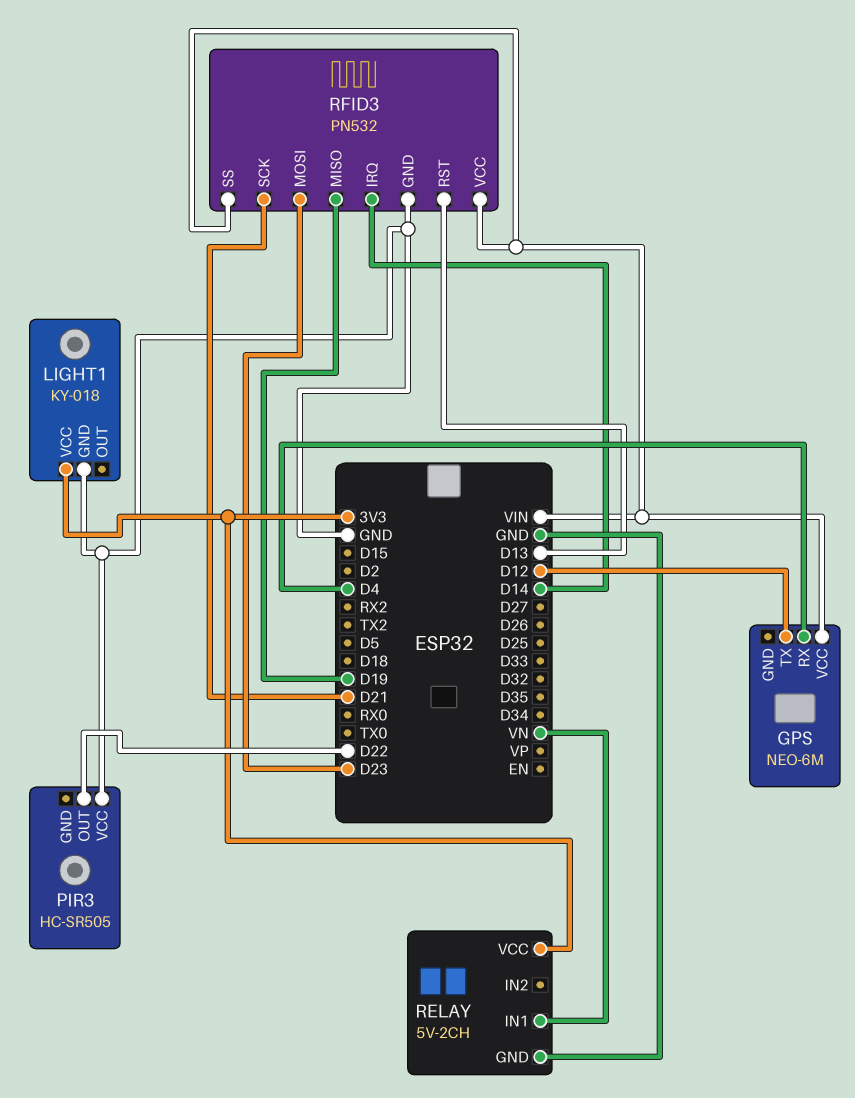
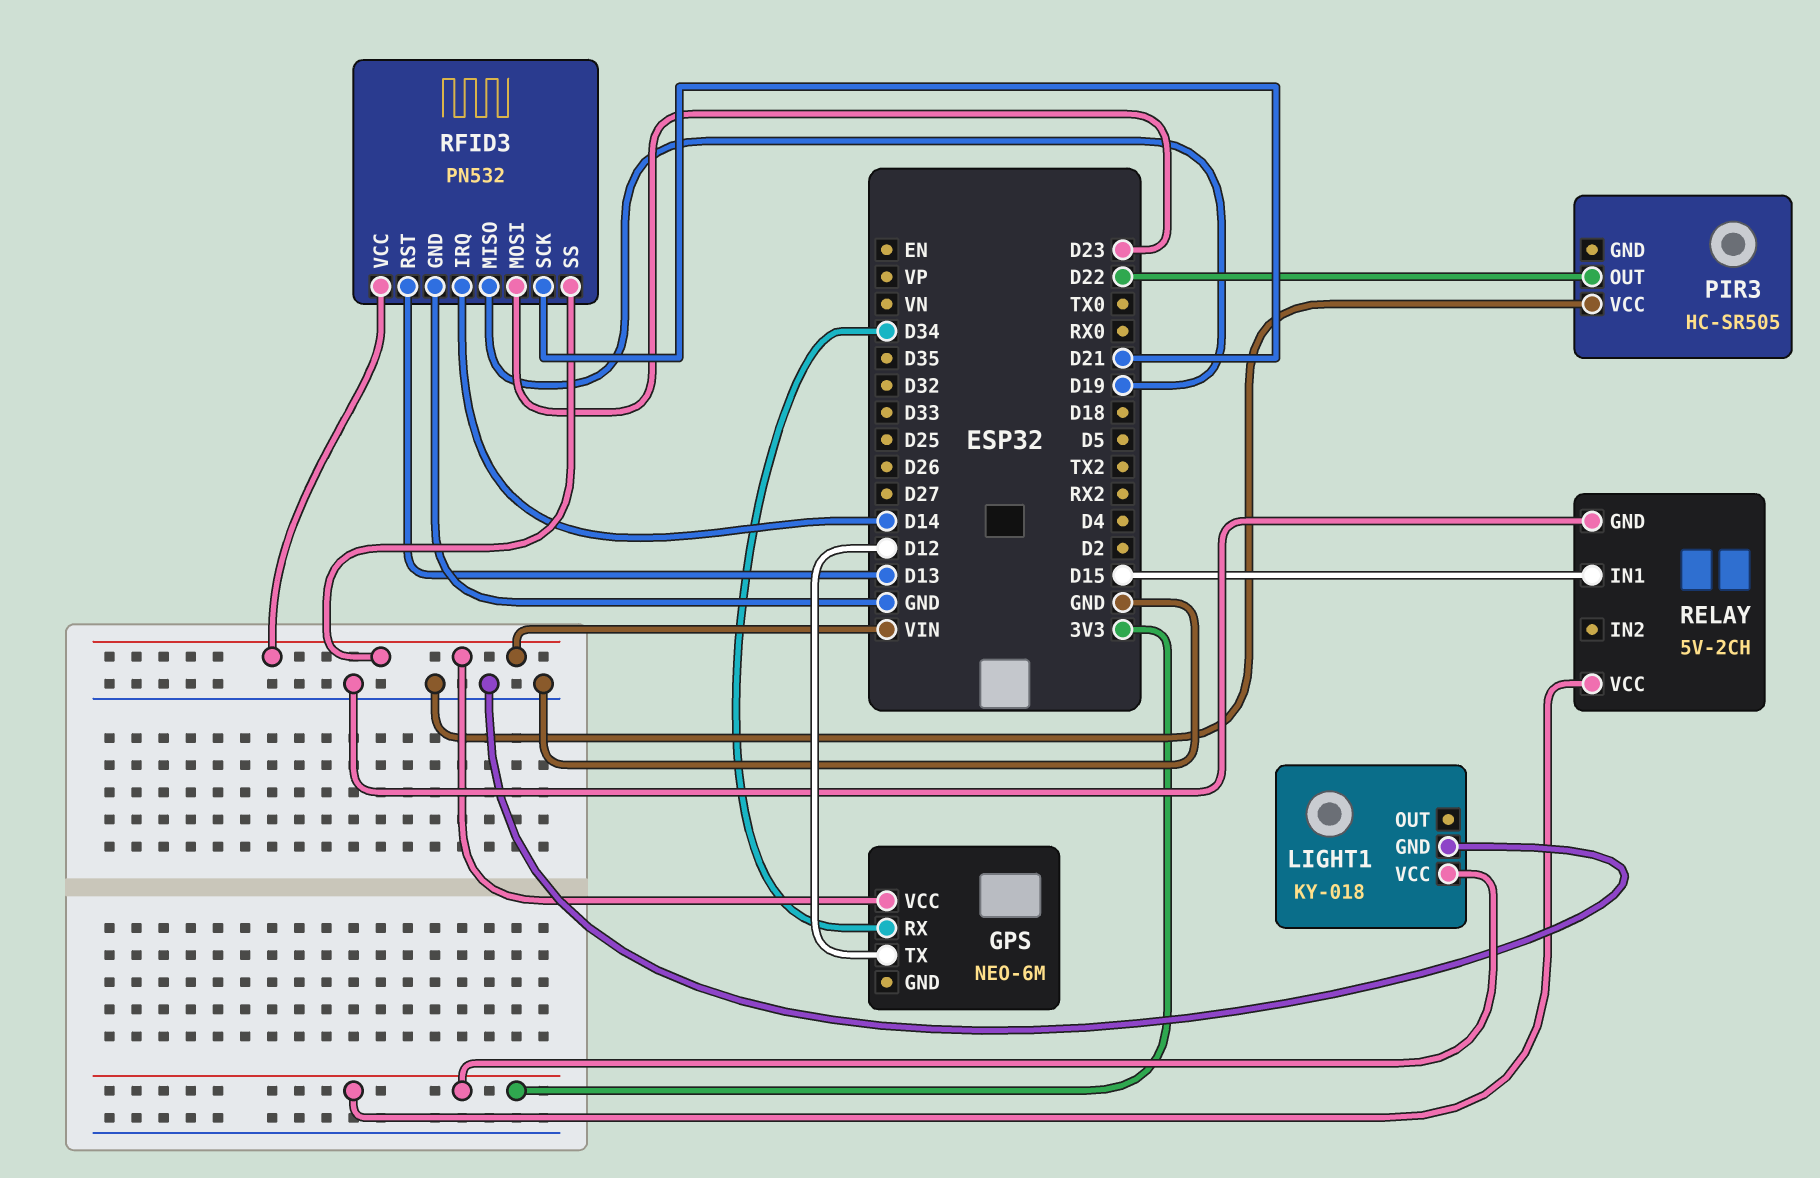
GPS pin RX: D4 -> D34
RELAY pin IN1: VN -> D15

